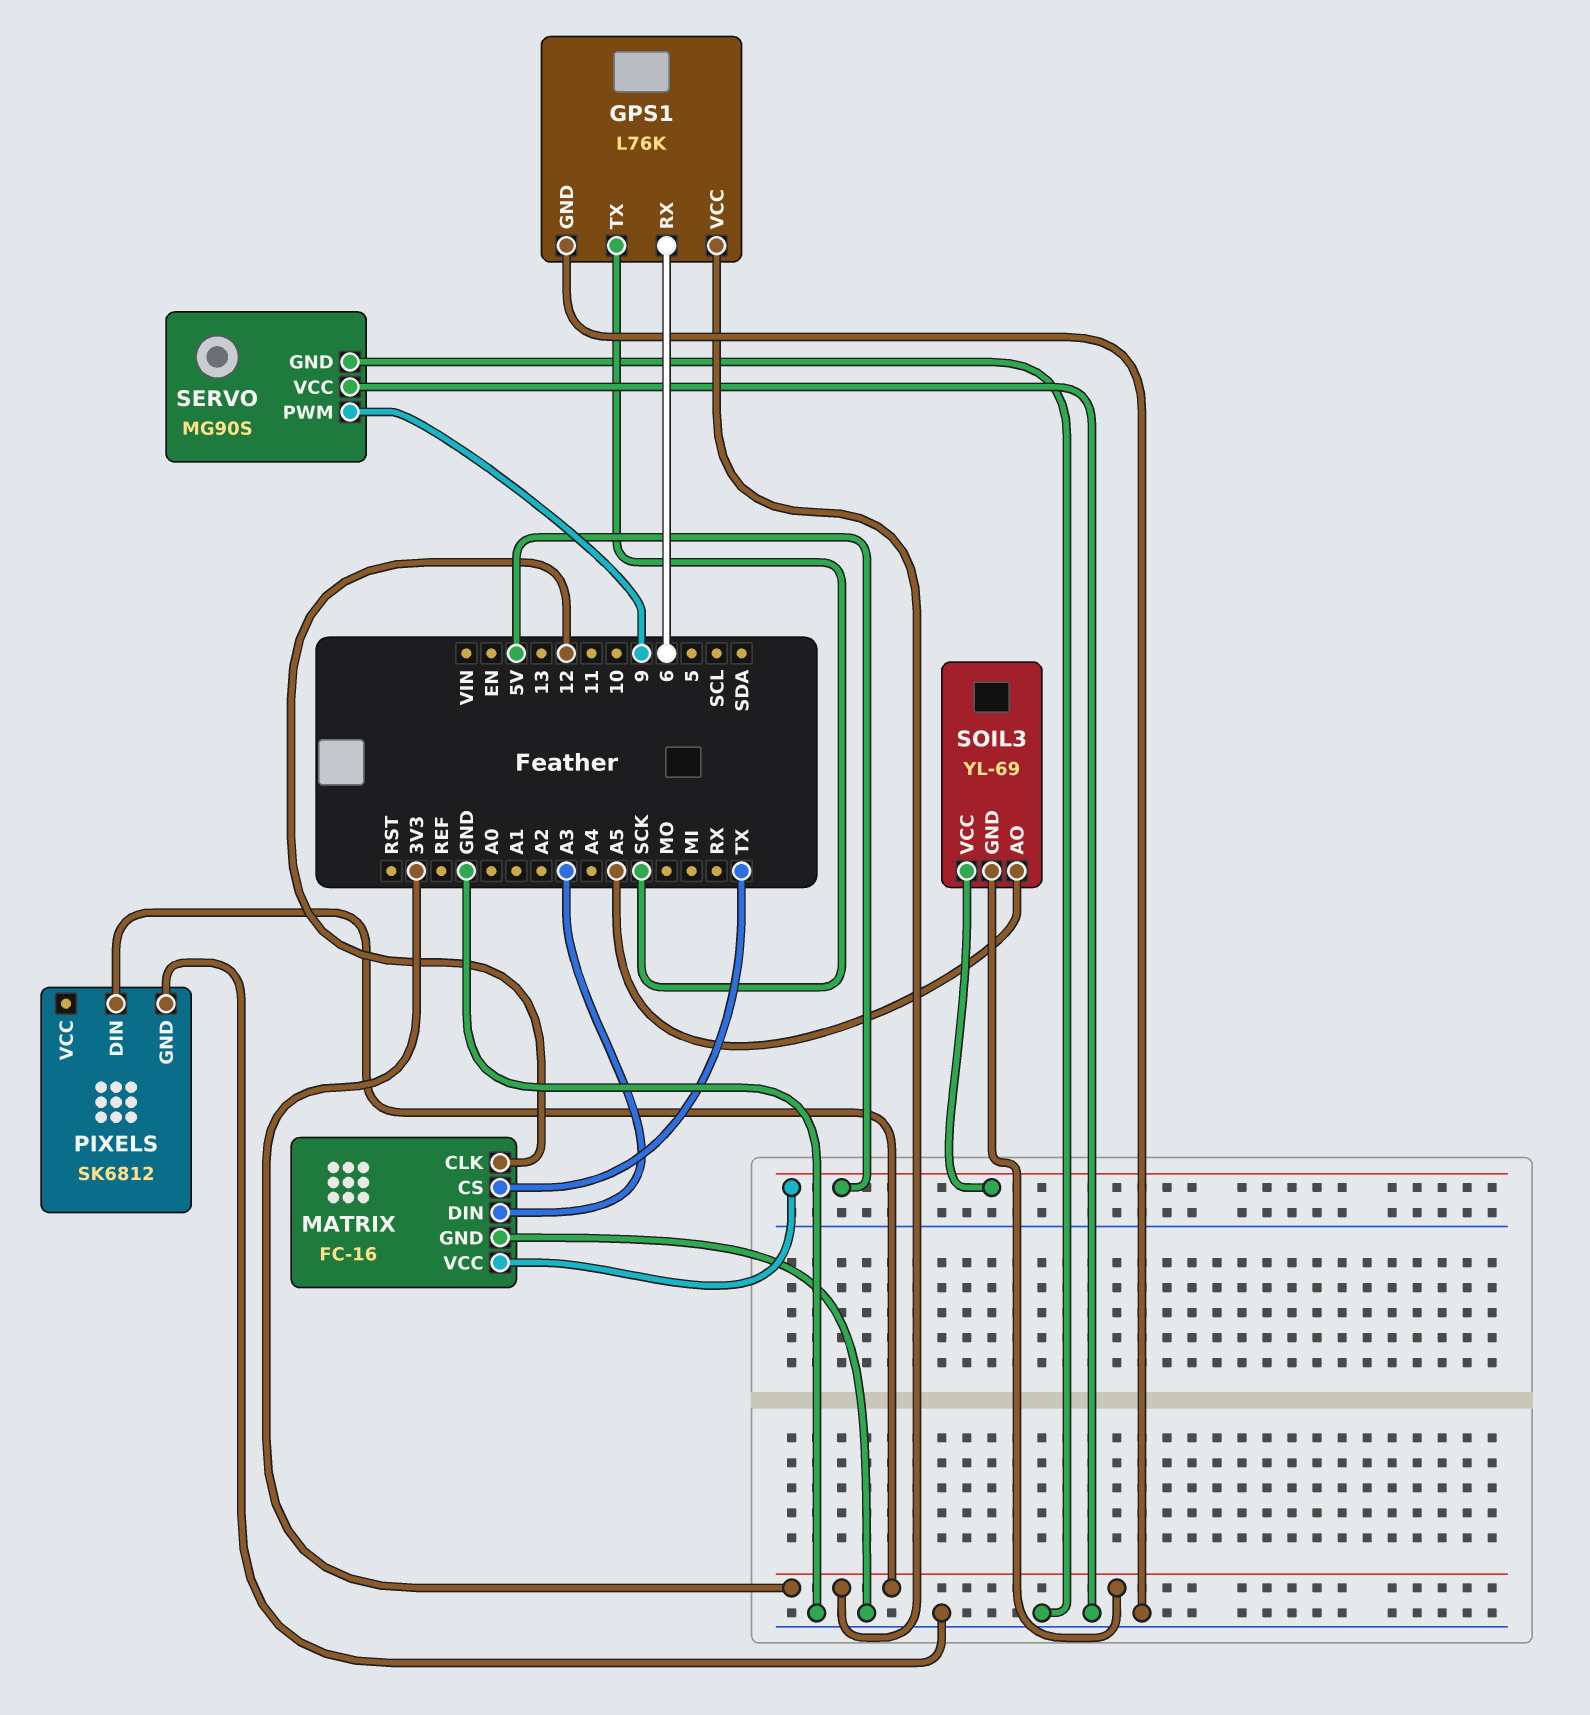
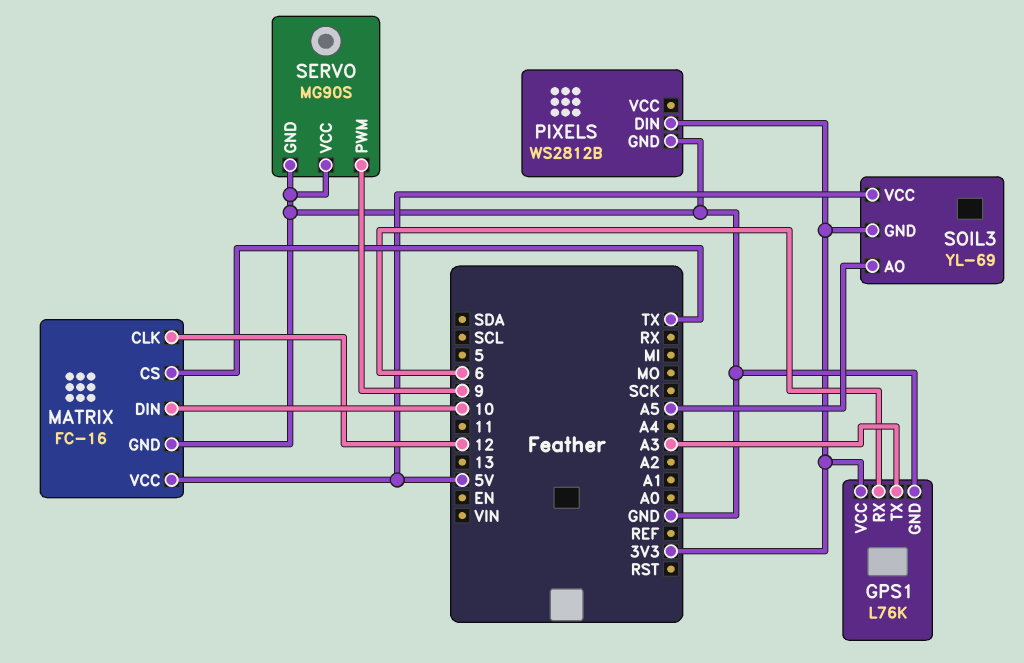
GPS1 pin TX: SCK -> A3
MATRIX pin DIN: A3 -> 10
PIXELS: SK6812 -> WS2812B

